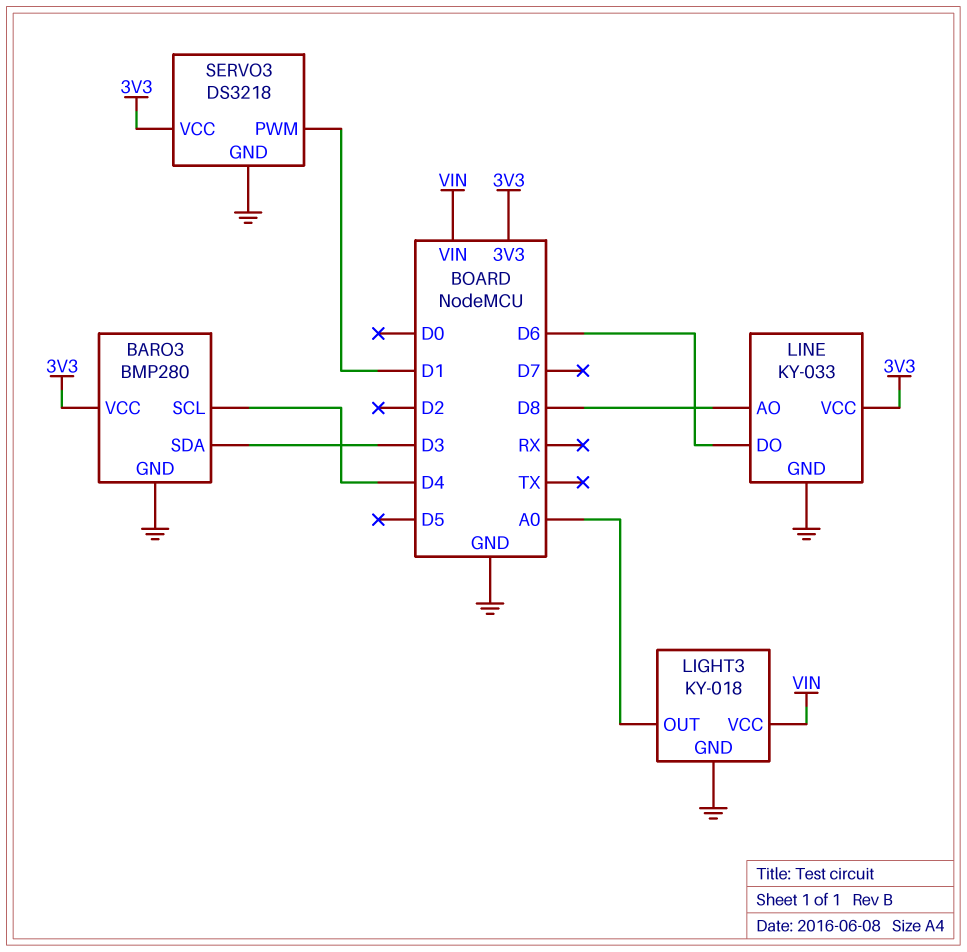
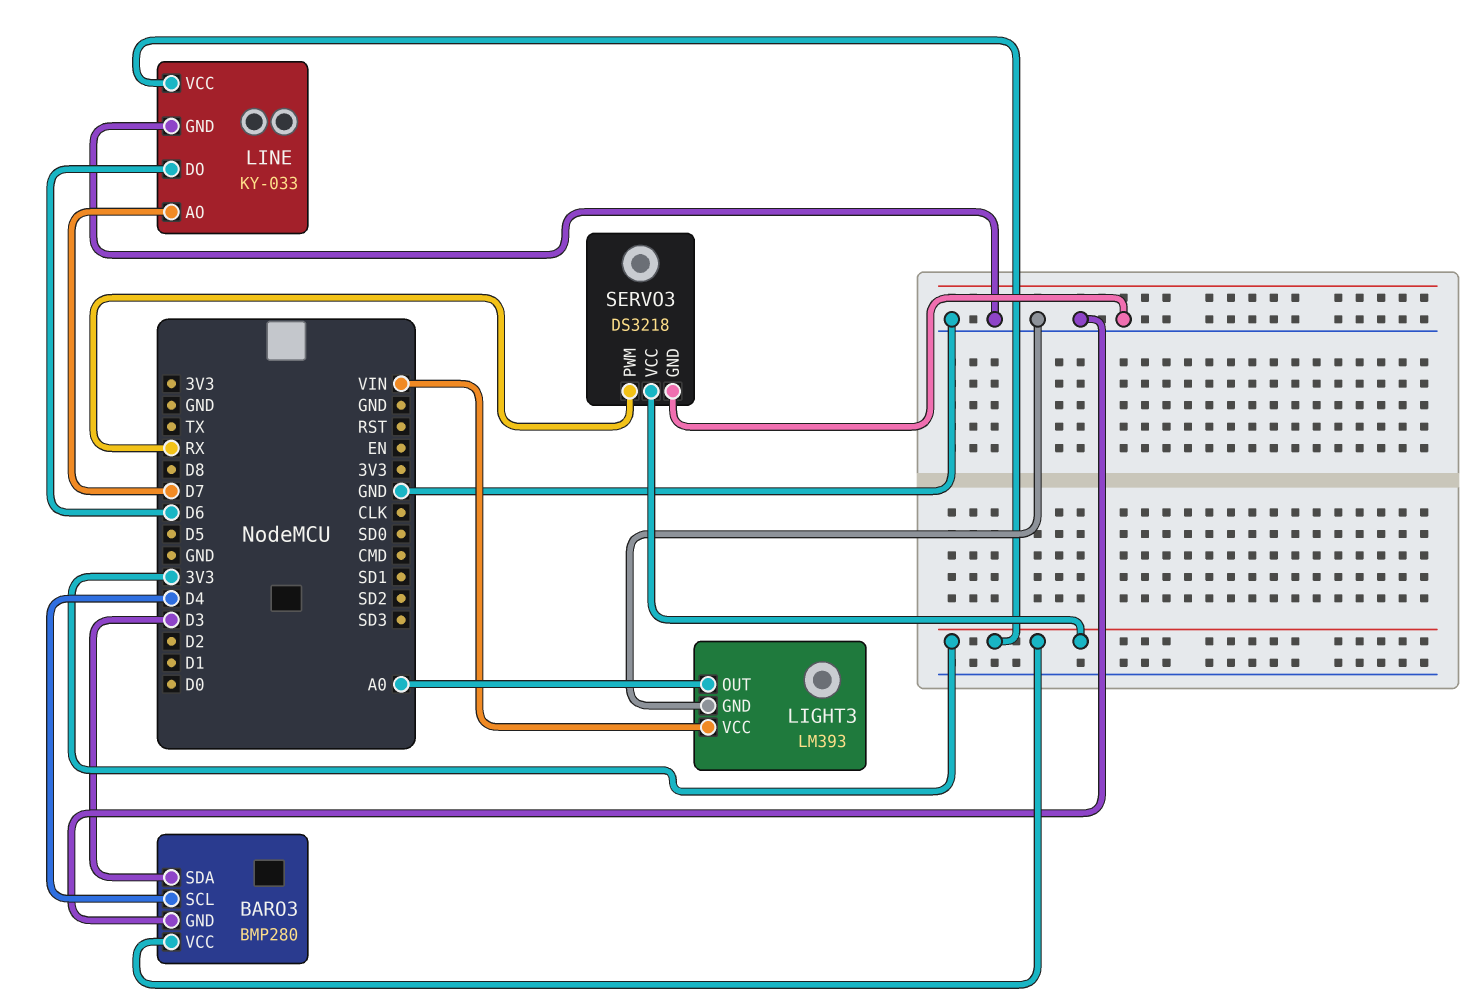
LIGHT3: KY-018 -> LM393
LINE pin AO: D8 -> D7
SERVO3 pin PWM: D1 -> RX

